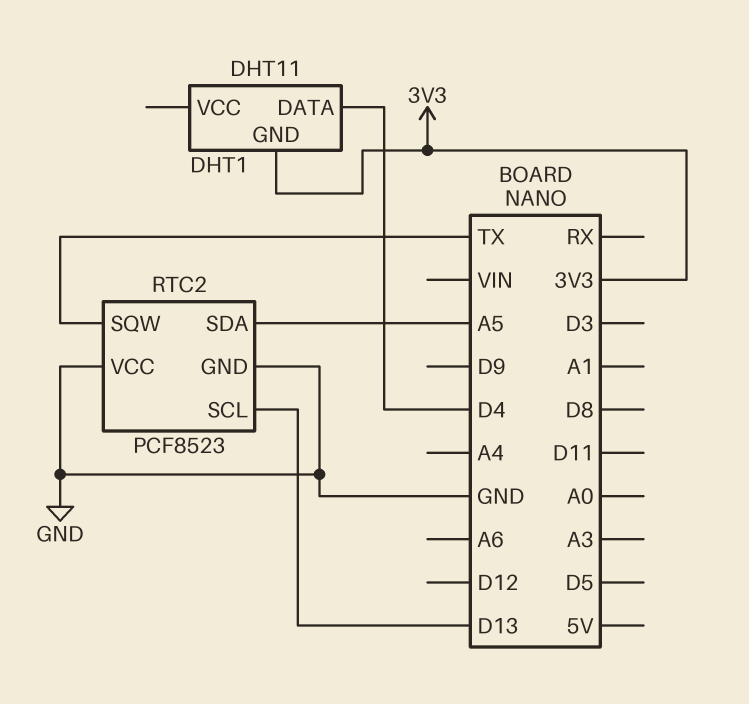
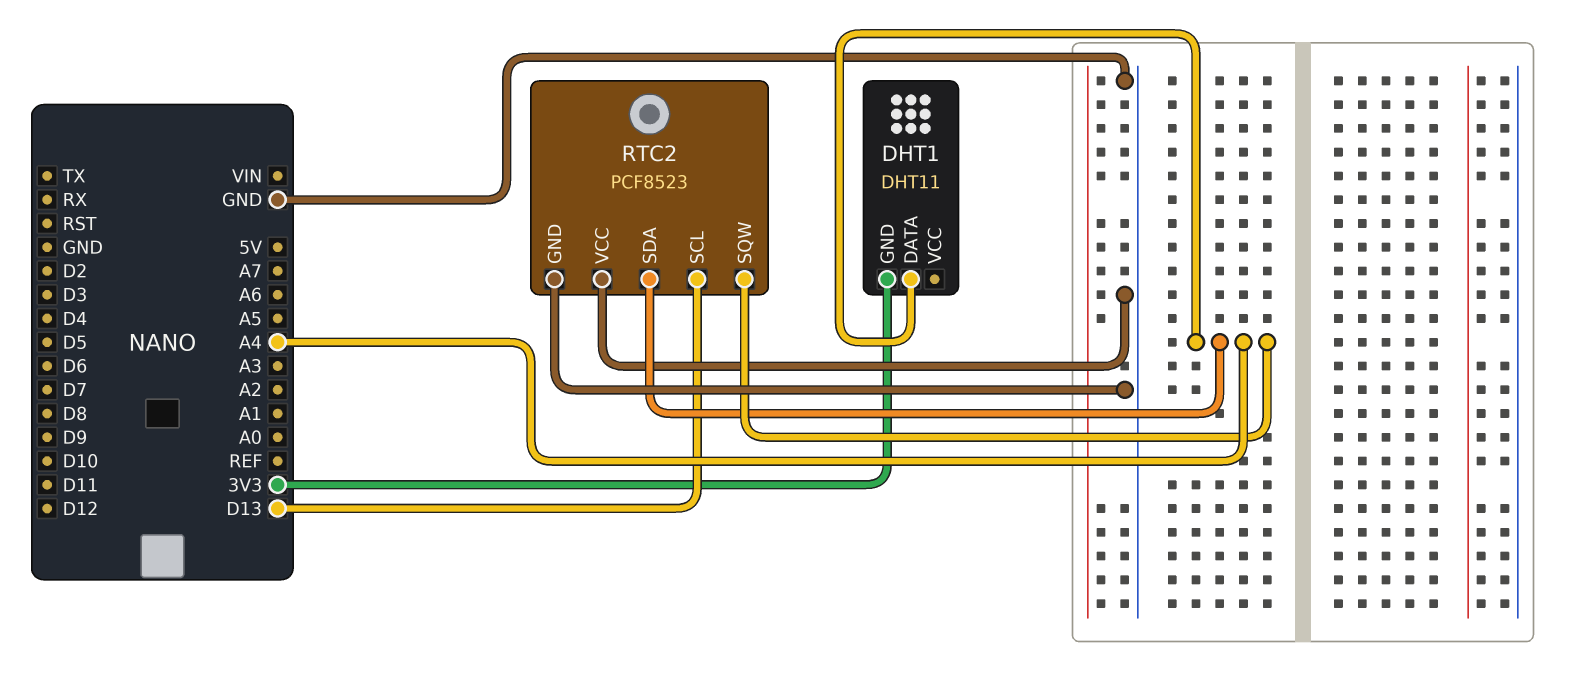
DHT1 pin DATA: D4 -> A4
RTC2 pin SDA: A5 -> A4
RTC2 pin SQW: TX -> A4

